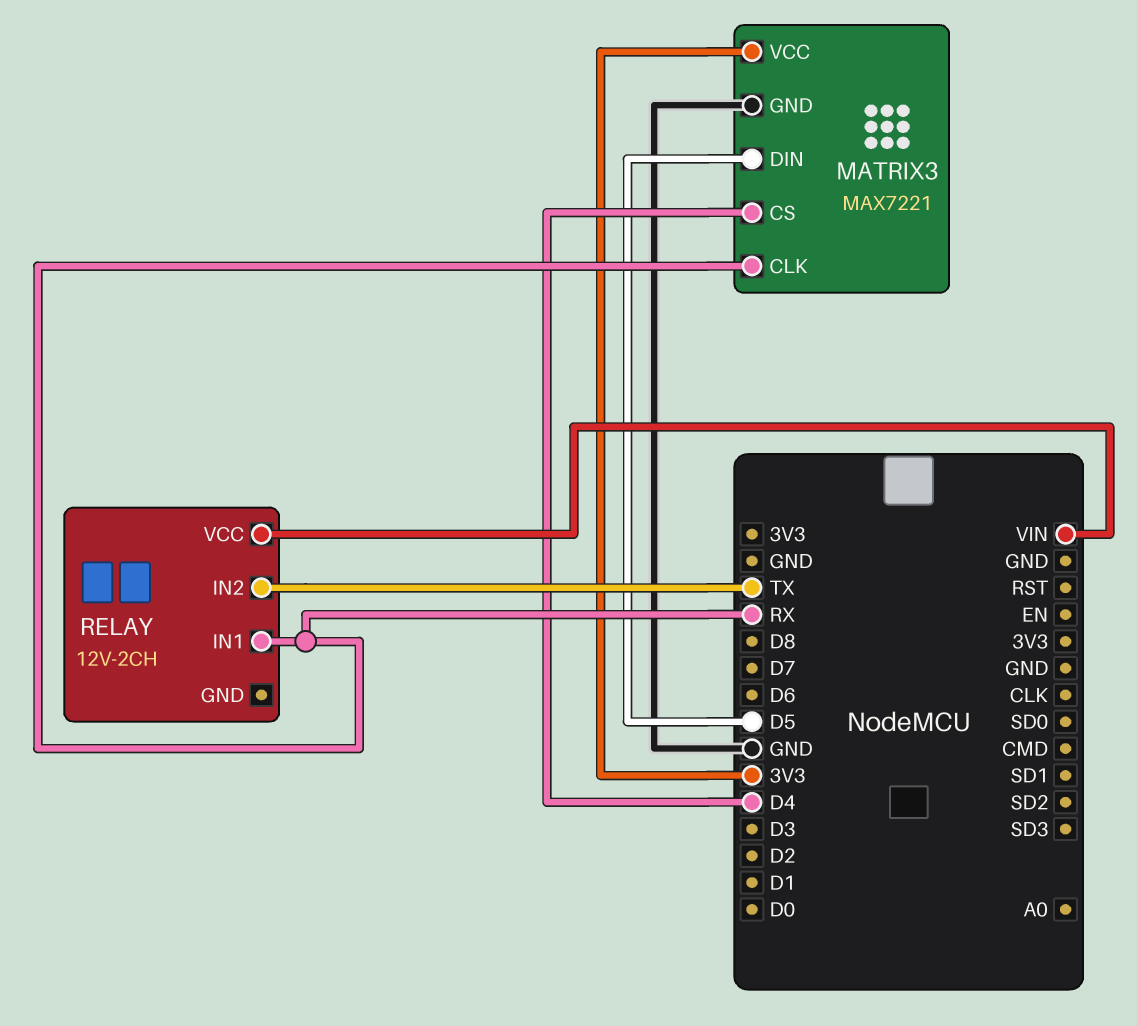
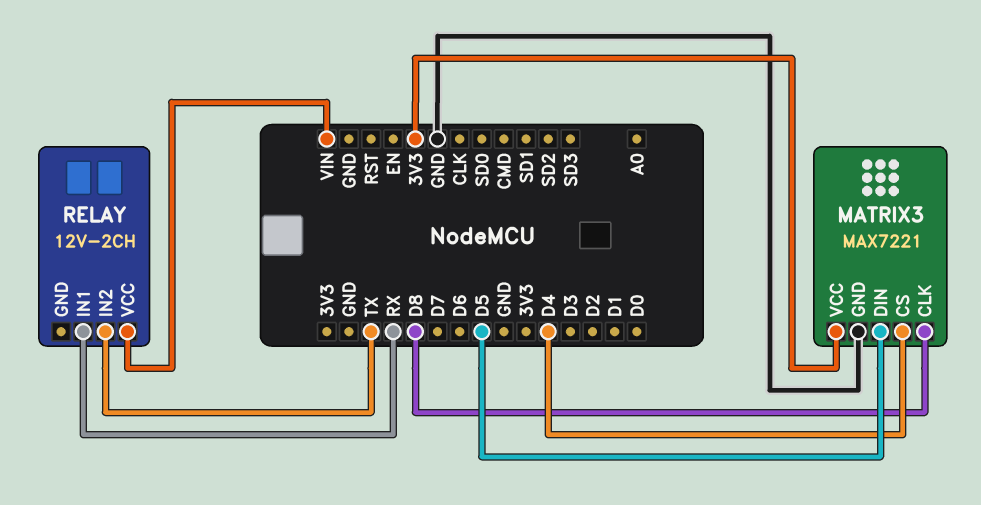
MATRIX3 pin CLK: RX -> D8

